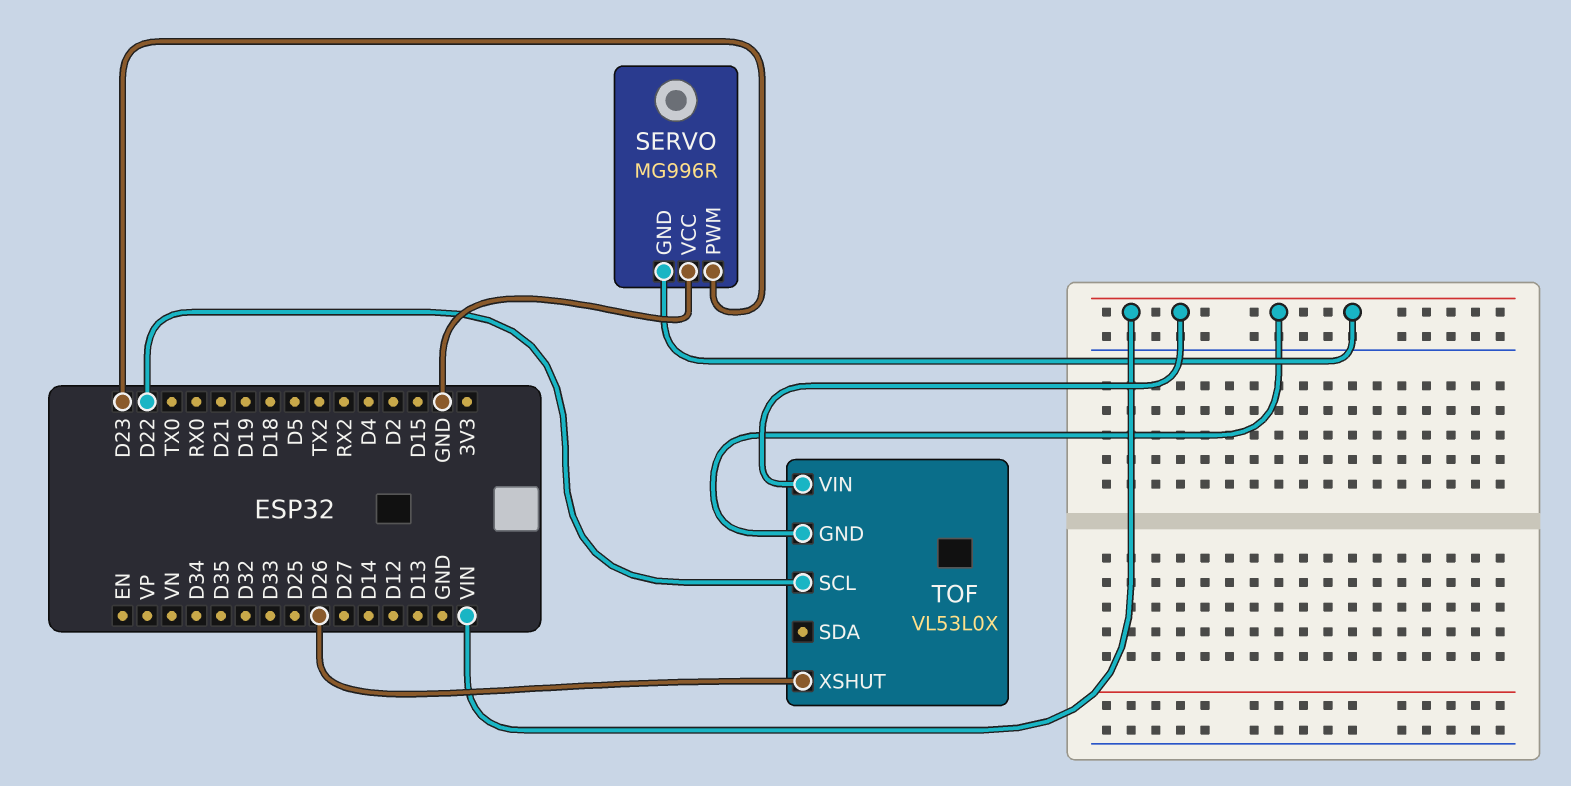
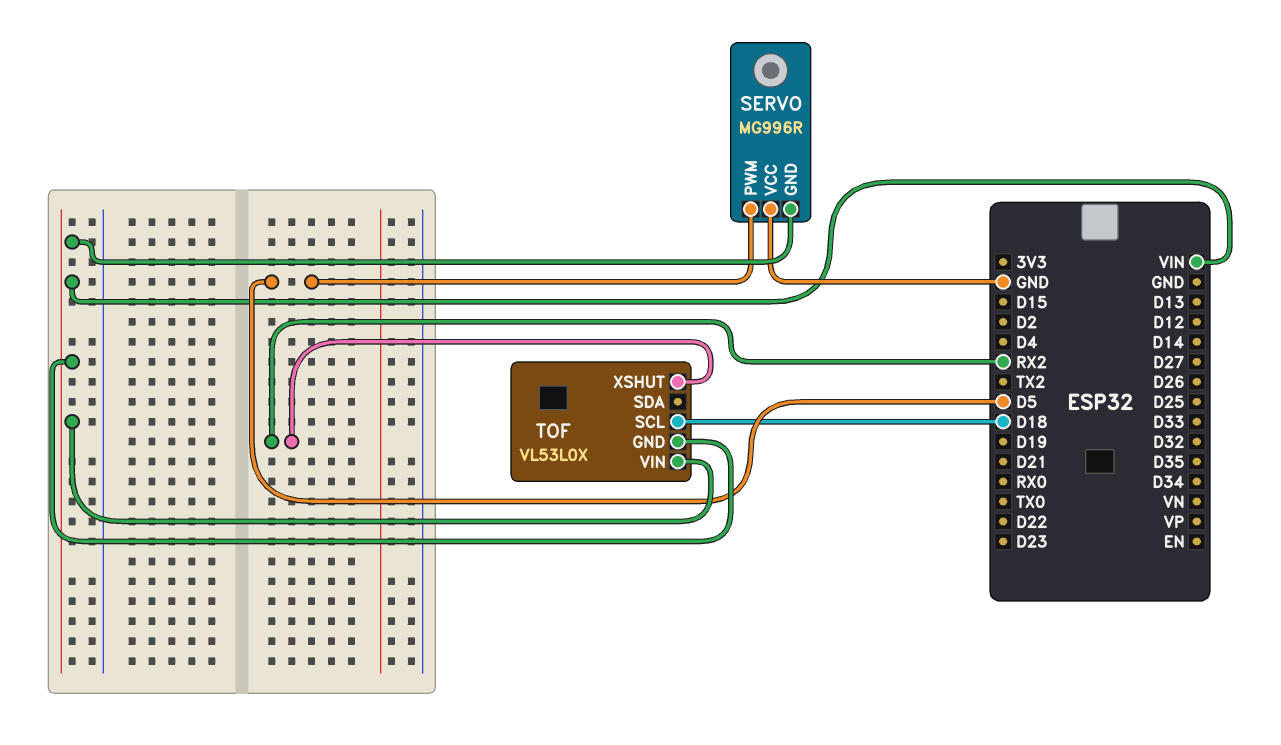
SERVO pin PWM: D23 -> D5
TOF pin SCL: D22 -> D18
TOF pin XSHUT: D26 -> RX2

